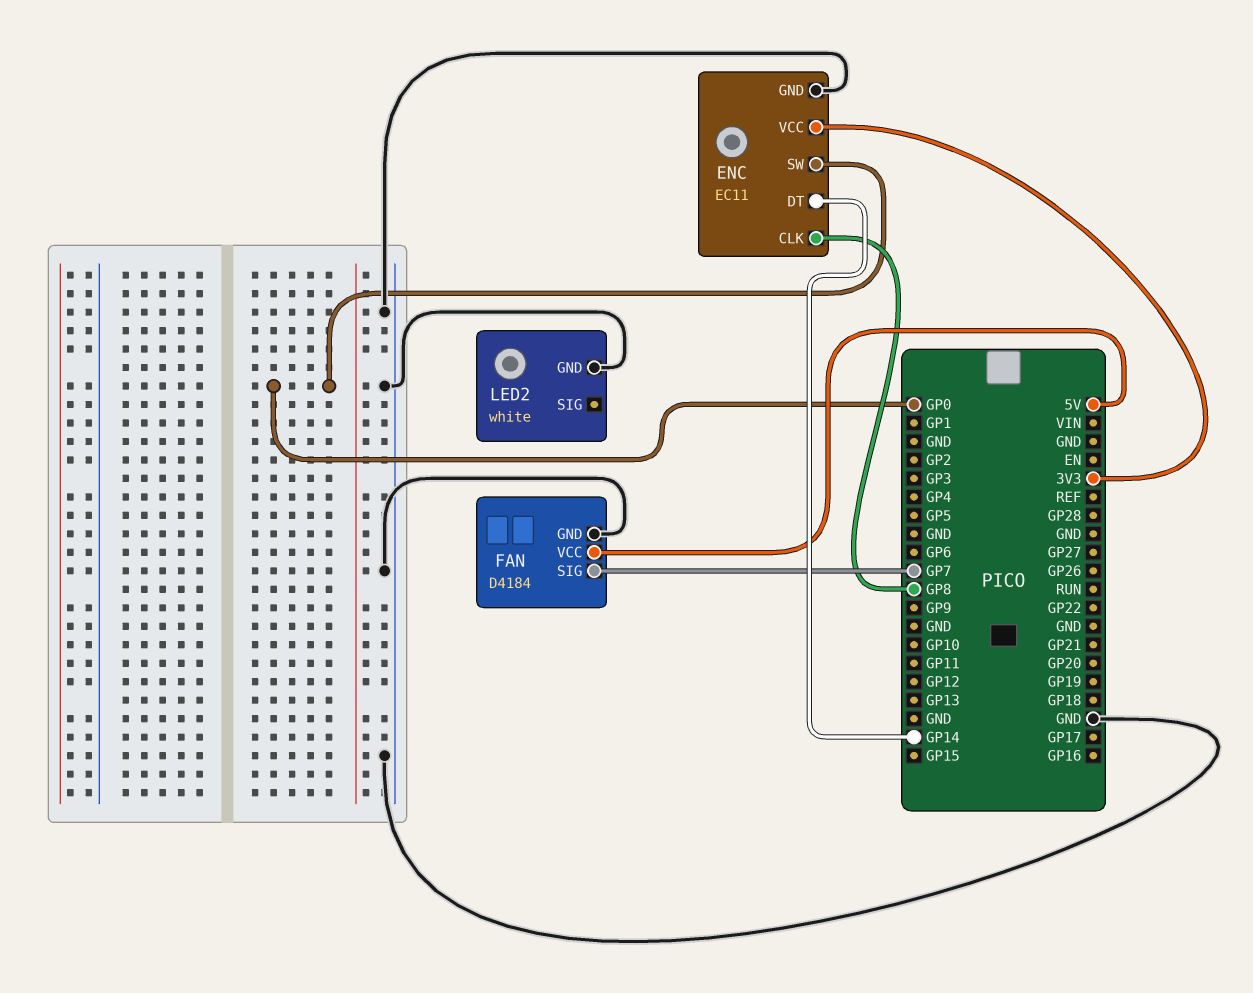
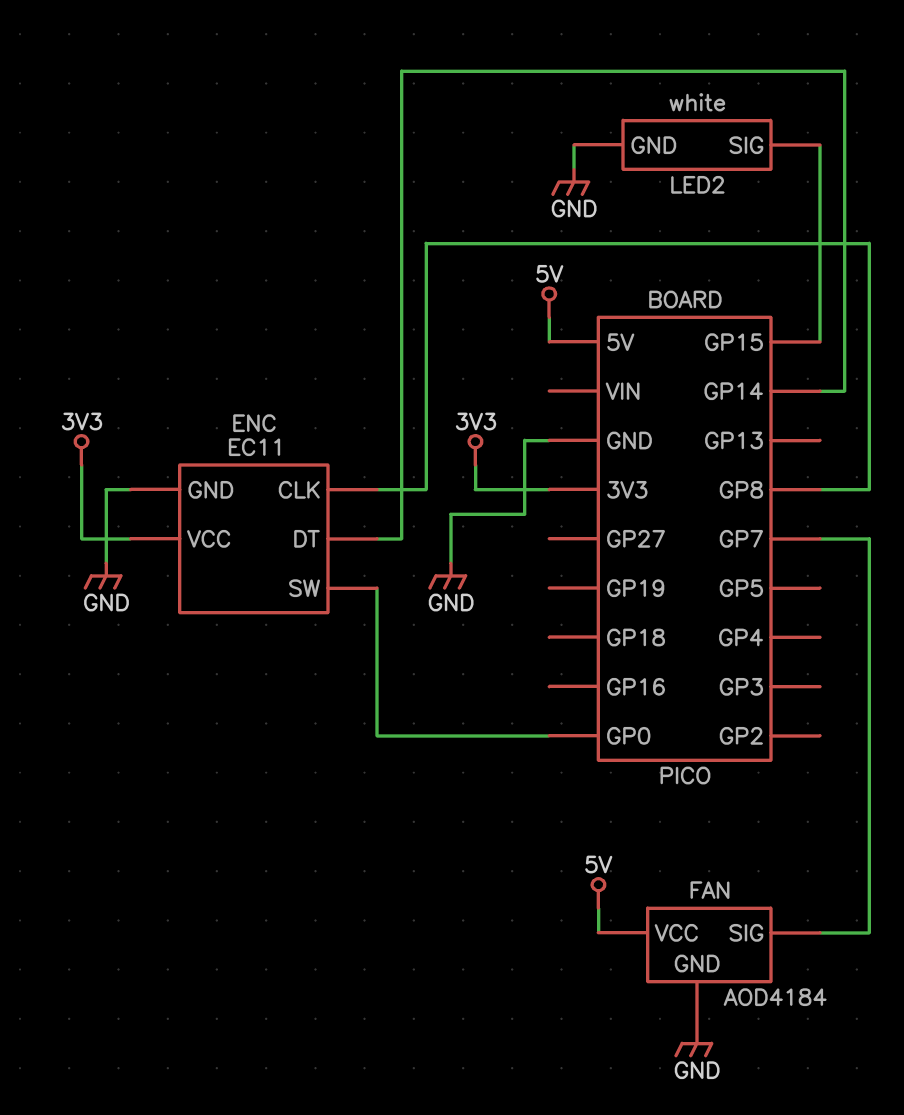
FAN: D4184 -> AOD4184
LED2 pin SIG: none -> GP15

